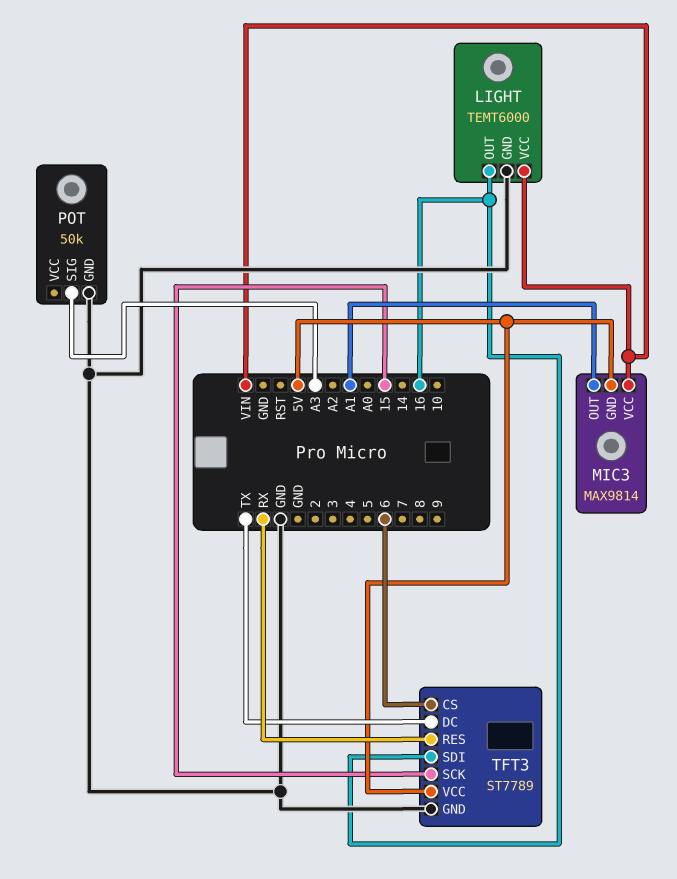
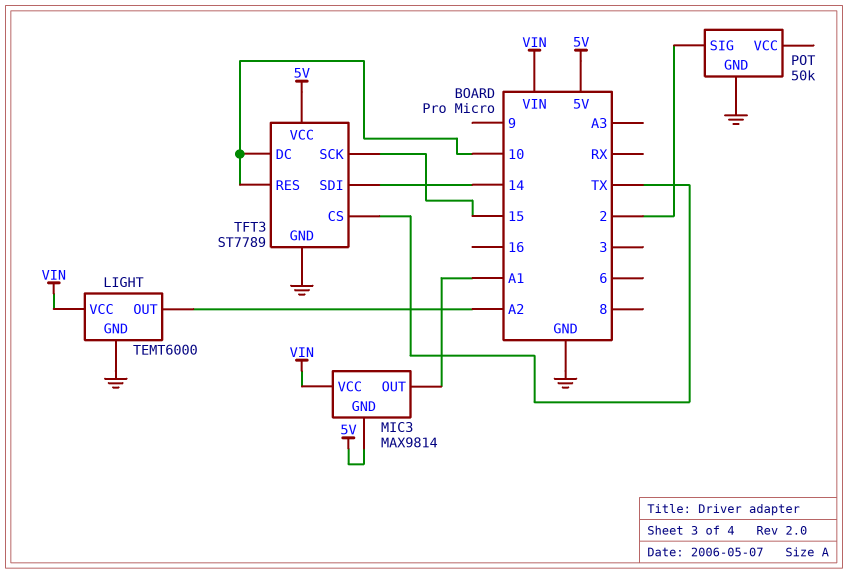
LIGHT pin OUT: 16 -> A2
POT pin SIG: A3 -> 2
TFT3 pin CS: 6 -> TX
TFT3 pin DC: TX -> 10
TFT3 pin RES: RX -> 10
TFT3 pin SDI: 16 -> 14

